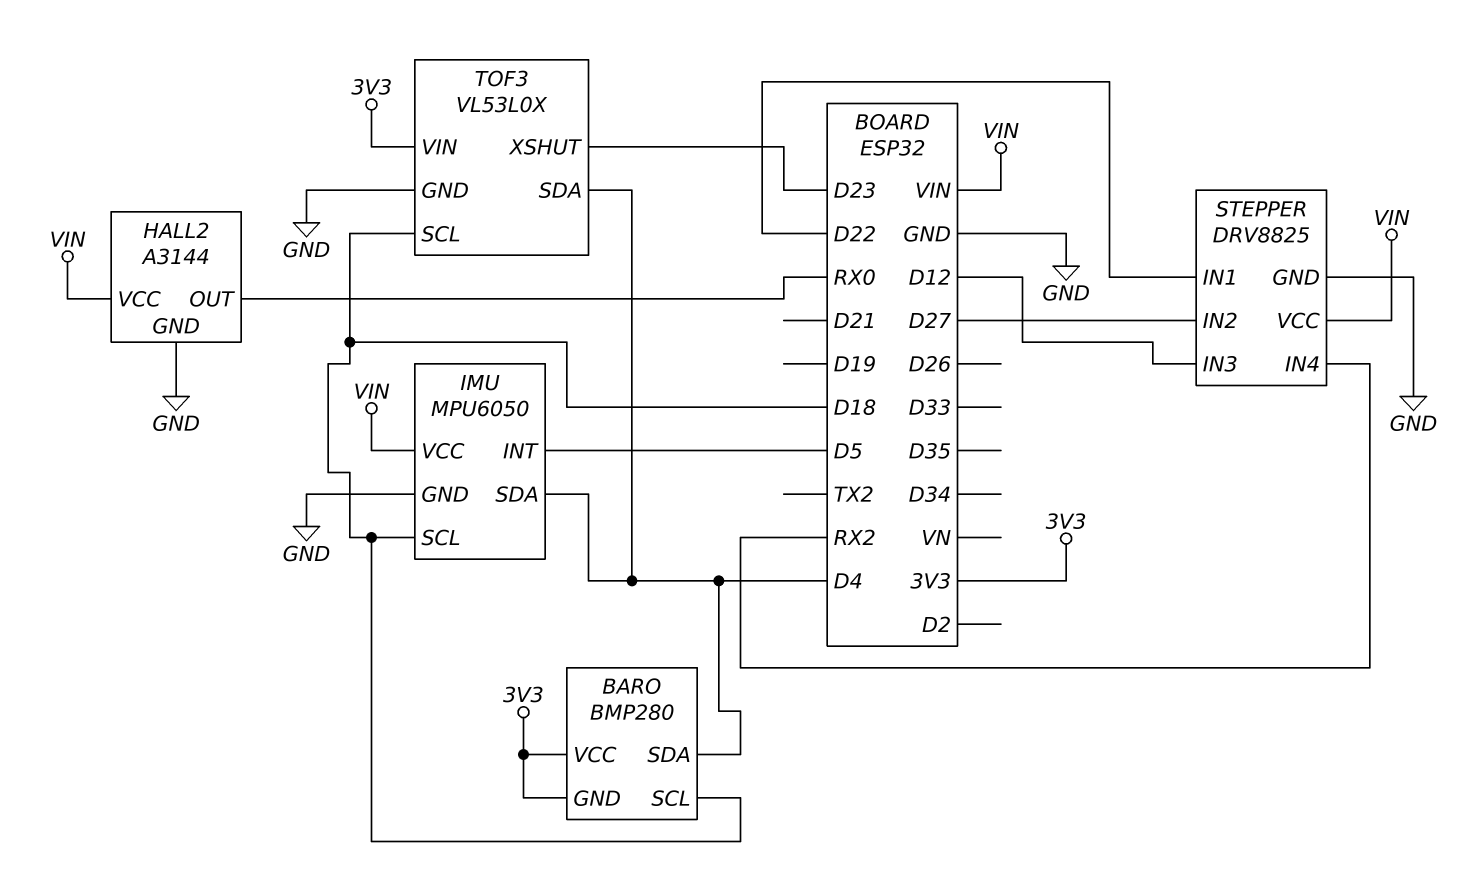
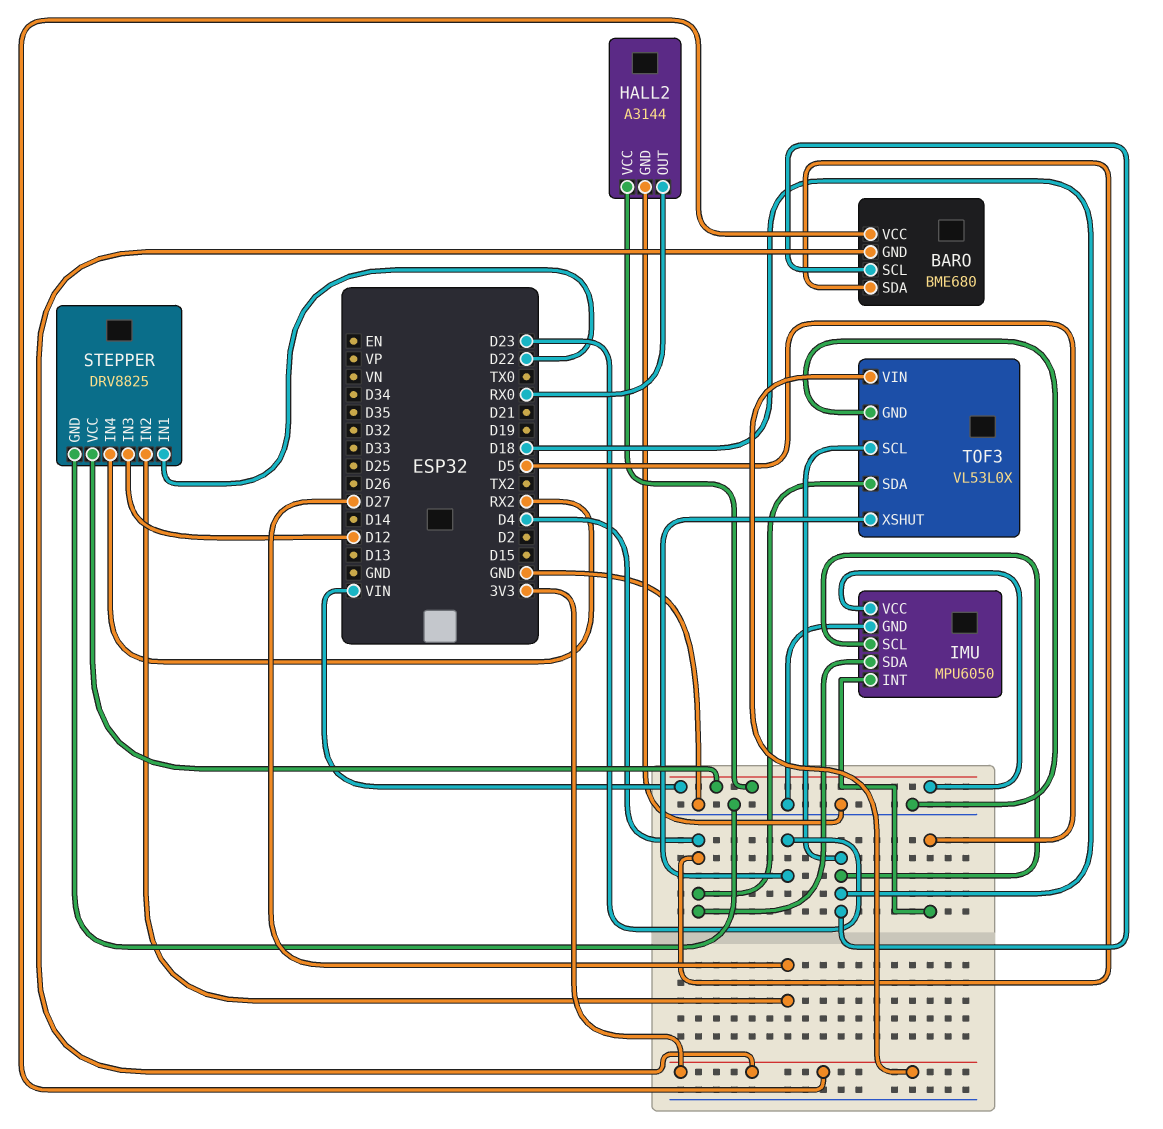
BARO: BMP280 -> BME680

